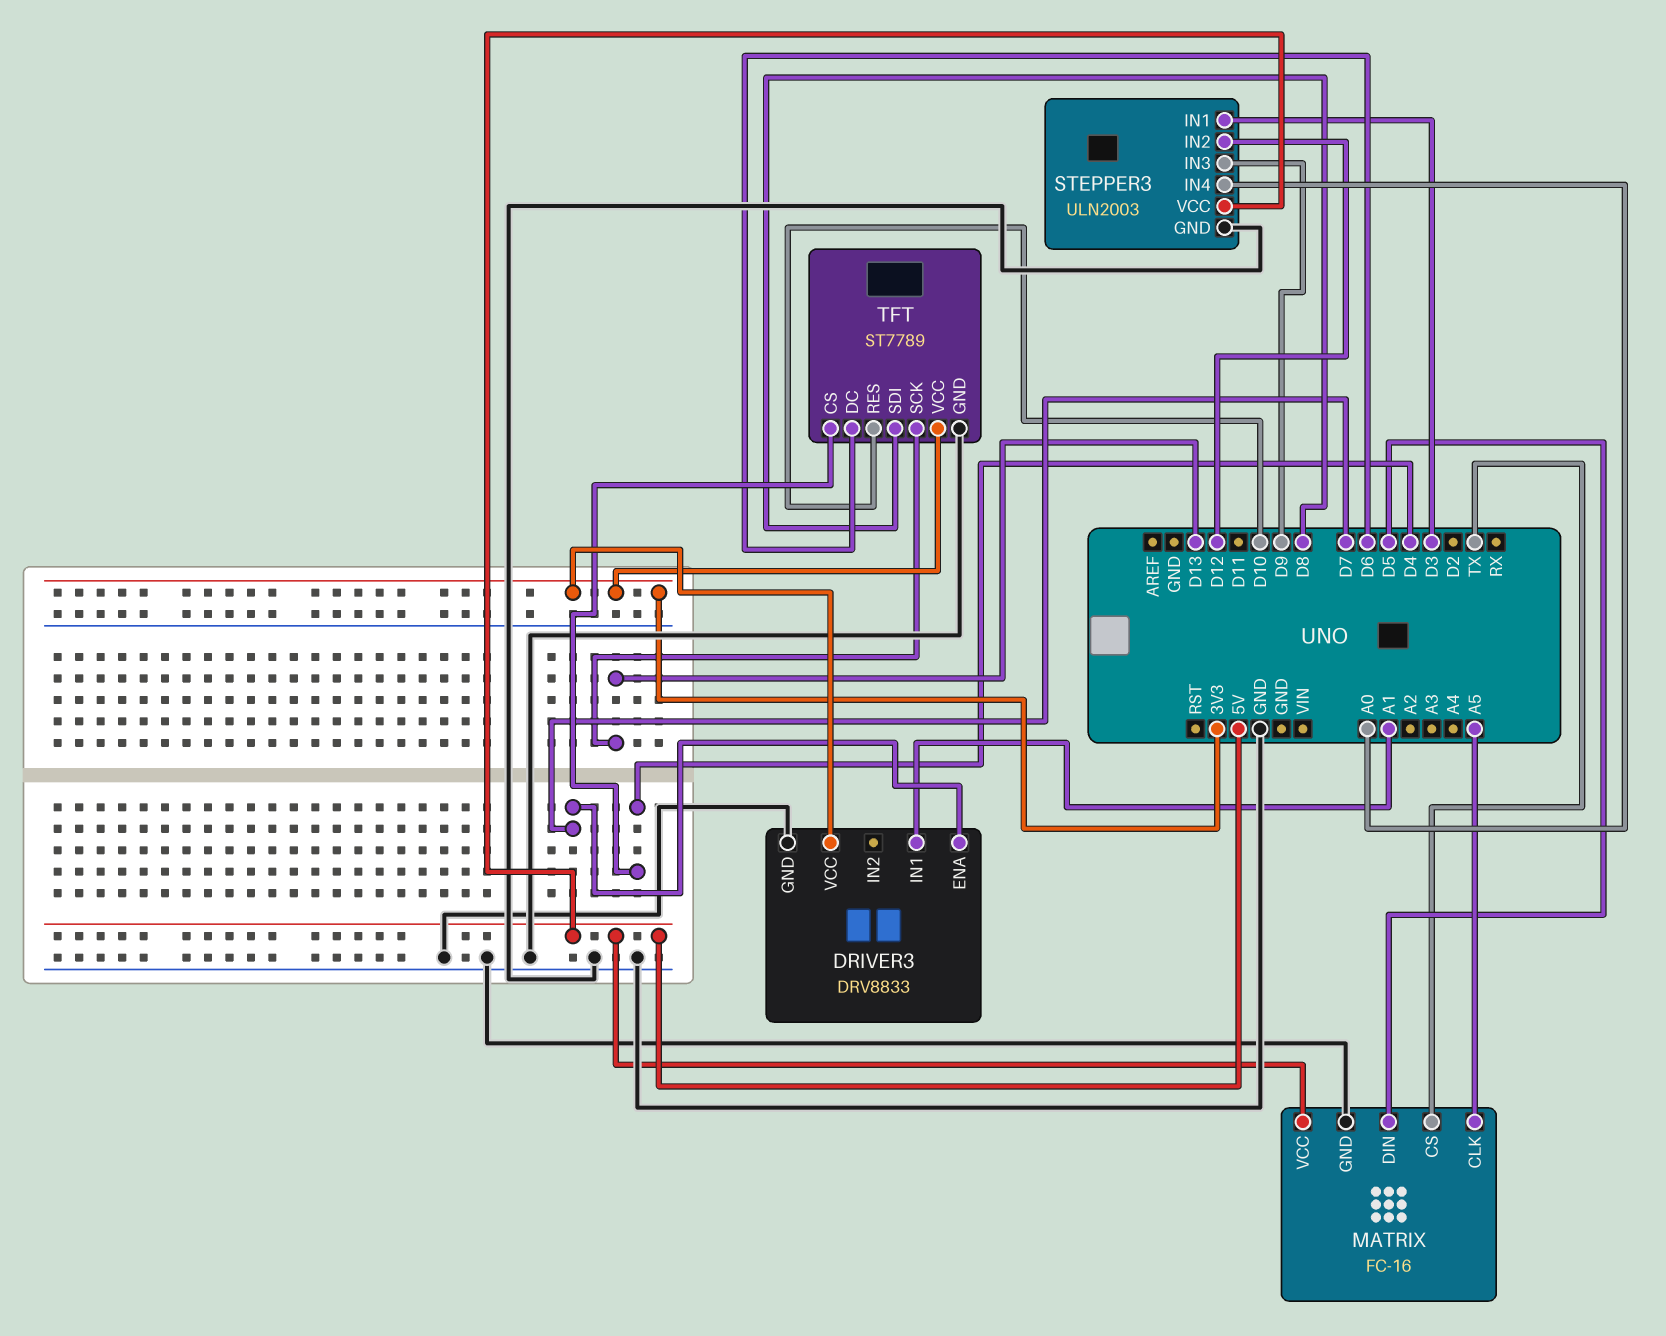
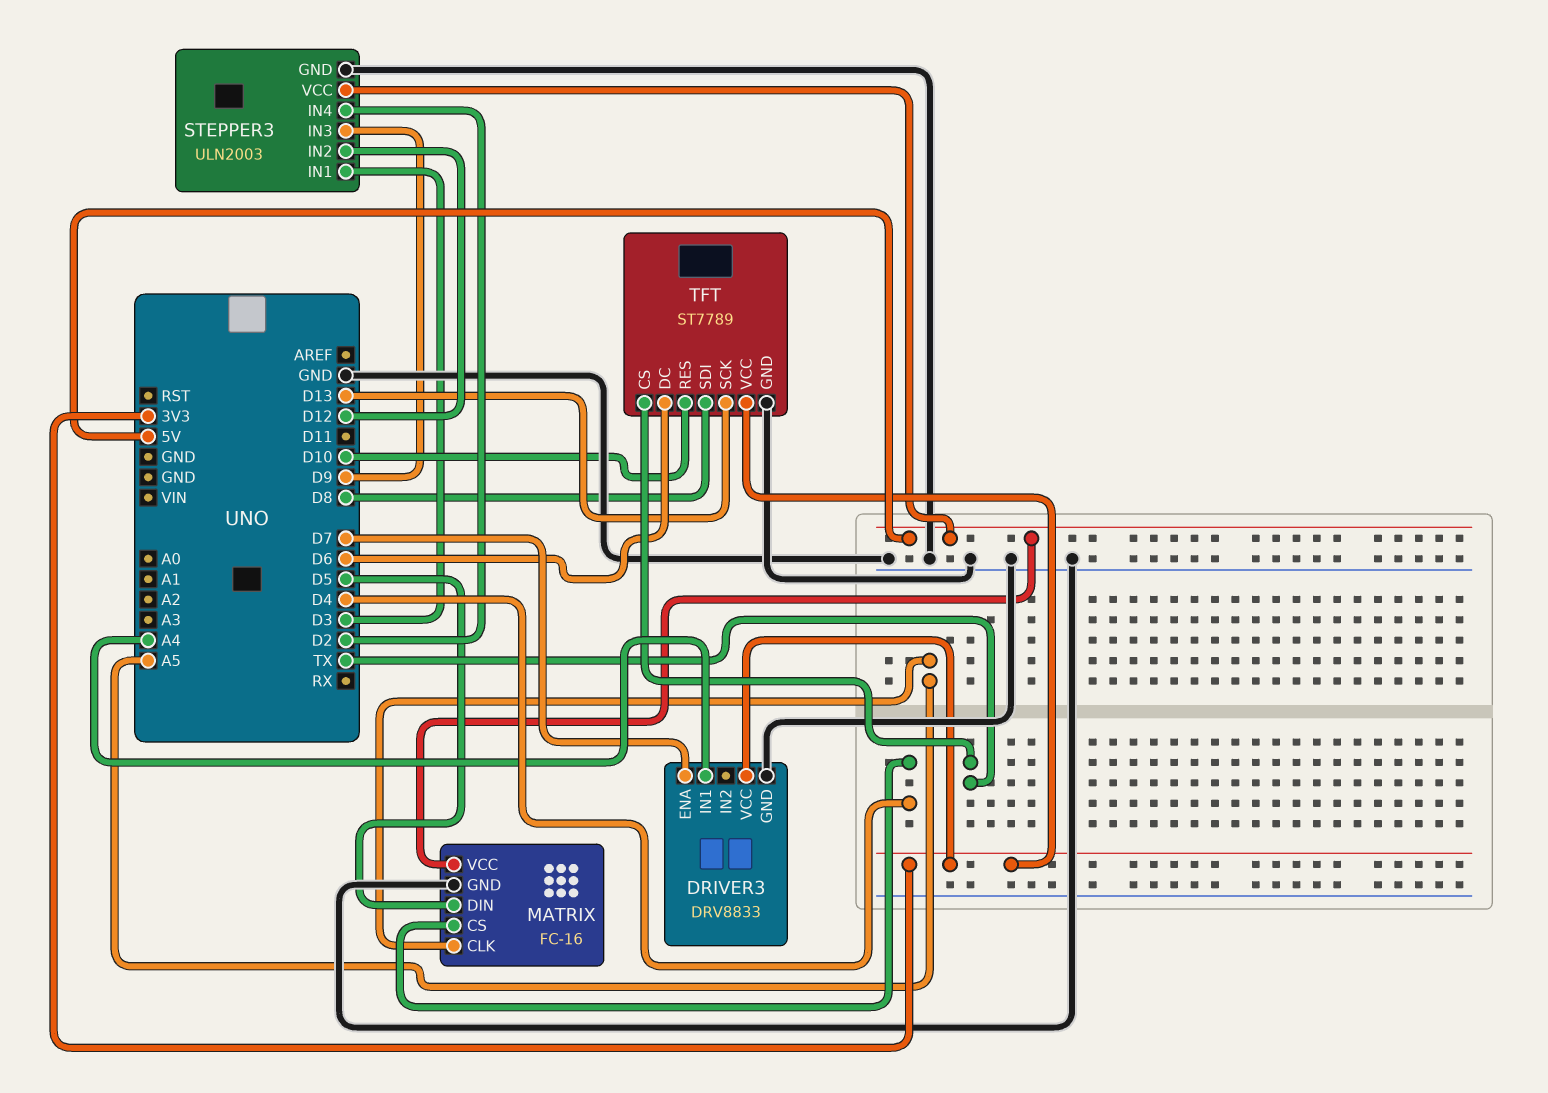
DRIVER3 pin IN1: A1 -> A4
MATRIX pin CS: TX -> D4
STEPPER3 pin IN4: A0 -> D2
TFT pin CS: D4 -> TX

